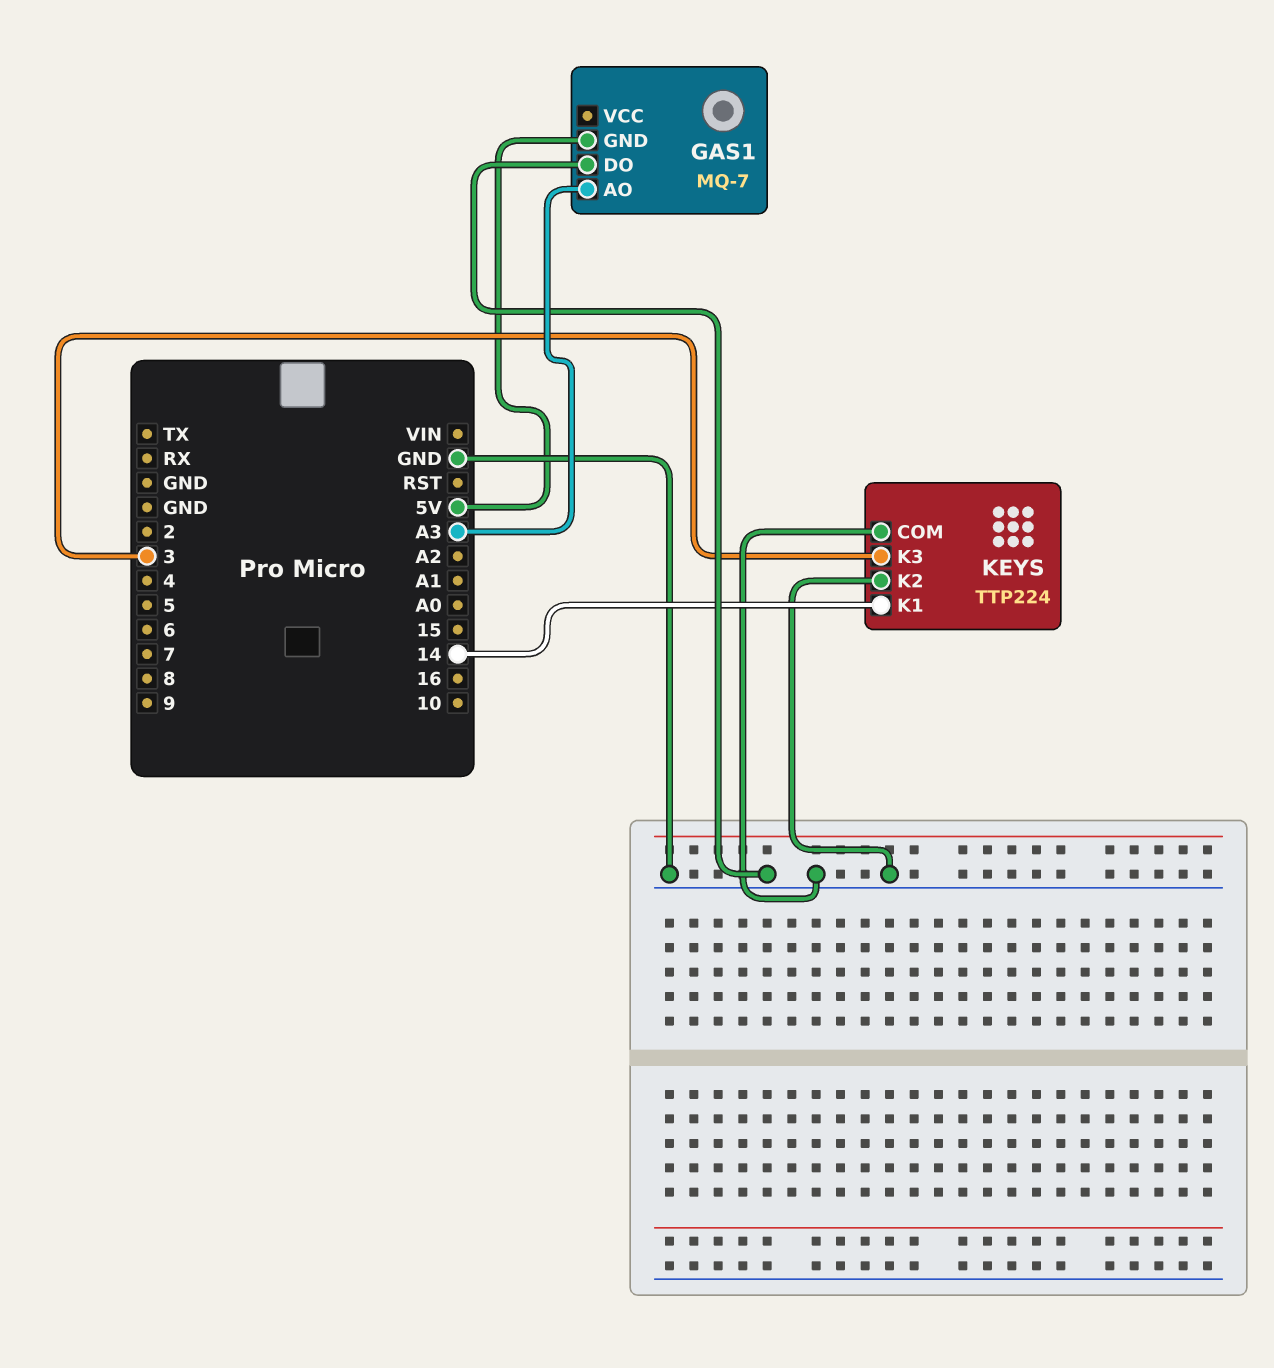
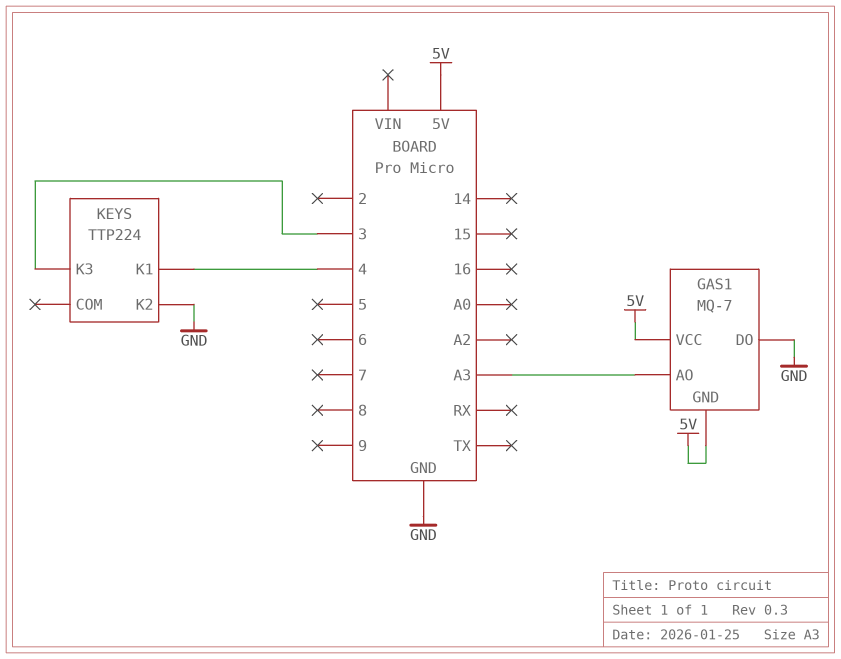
GAS1 pin VCC: none -> 5V
KEYS pin COM: GND -> none
KEYS pin K1: 14 -> 4

